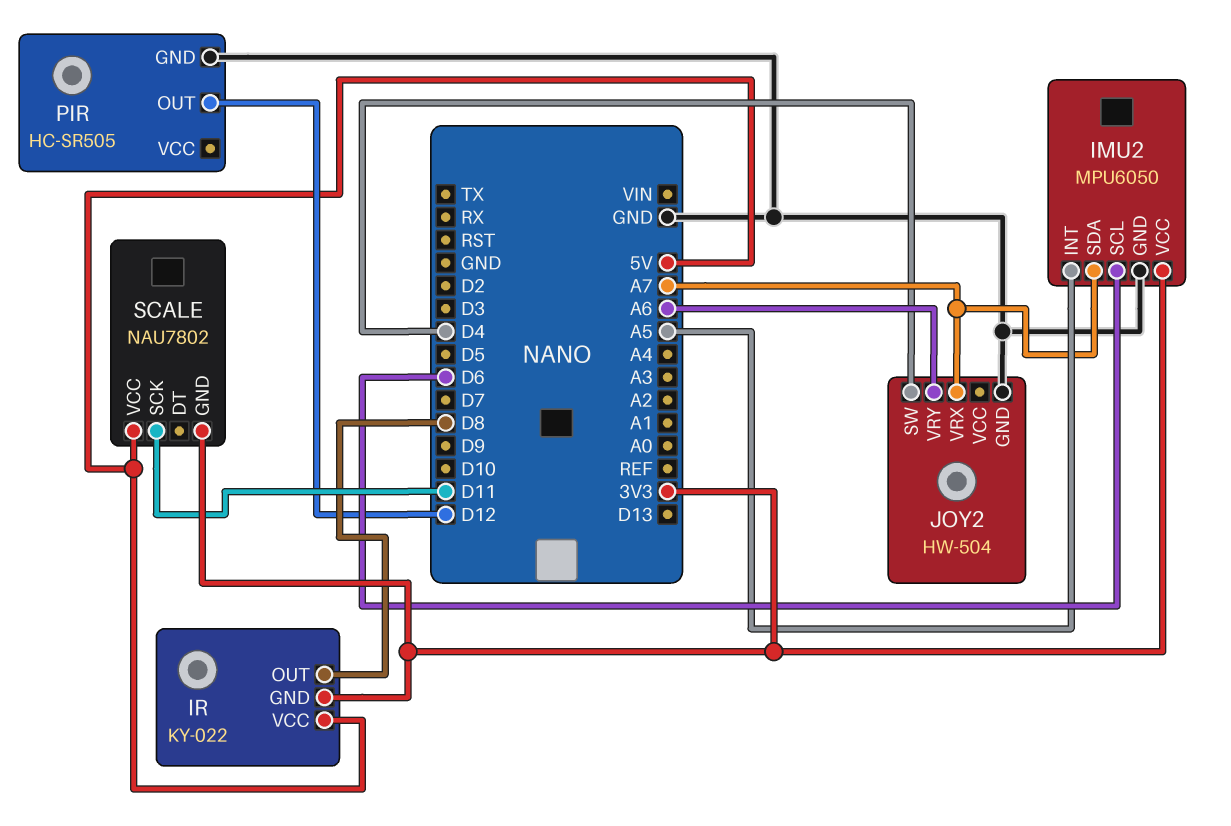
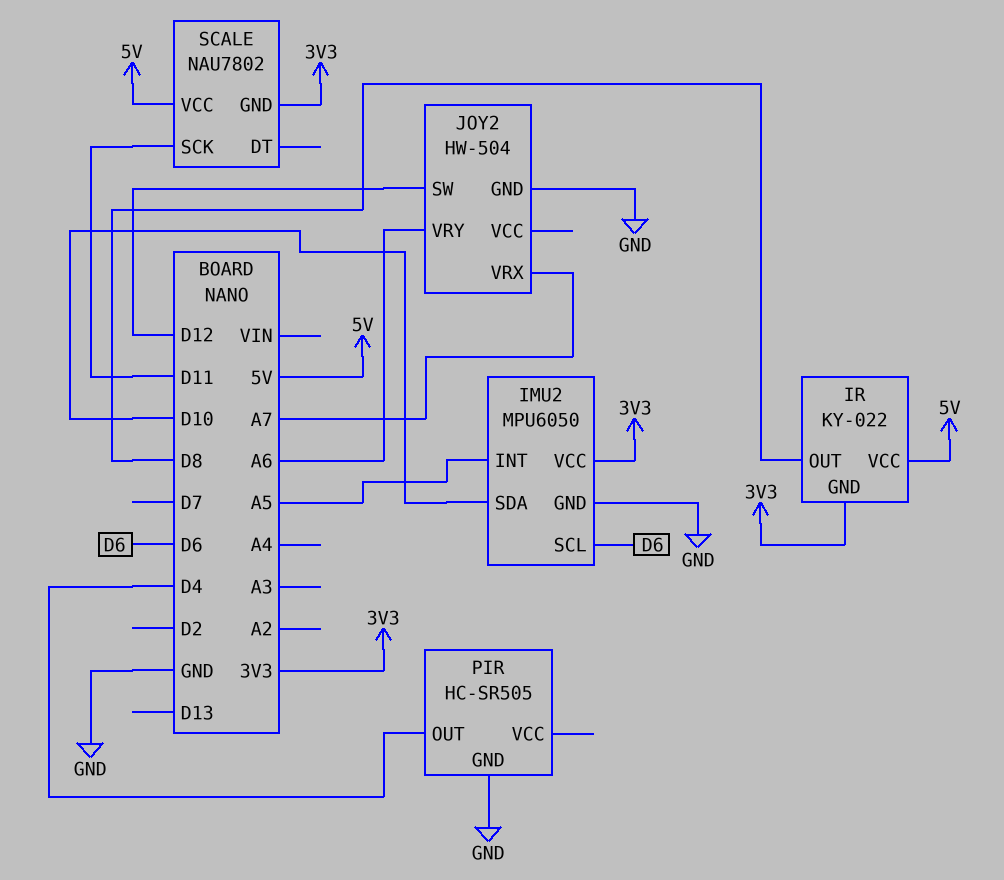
IMU2 pin SDA: A7 -> D10
JOY2 pin SW: D4 -> D12
PIR pin OUT: D12 -> D4

